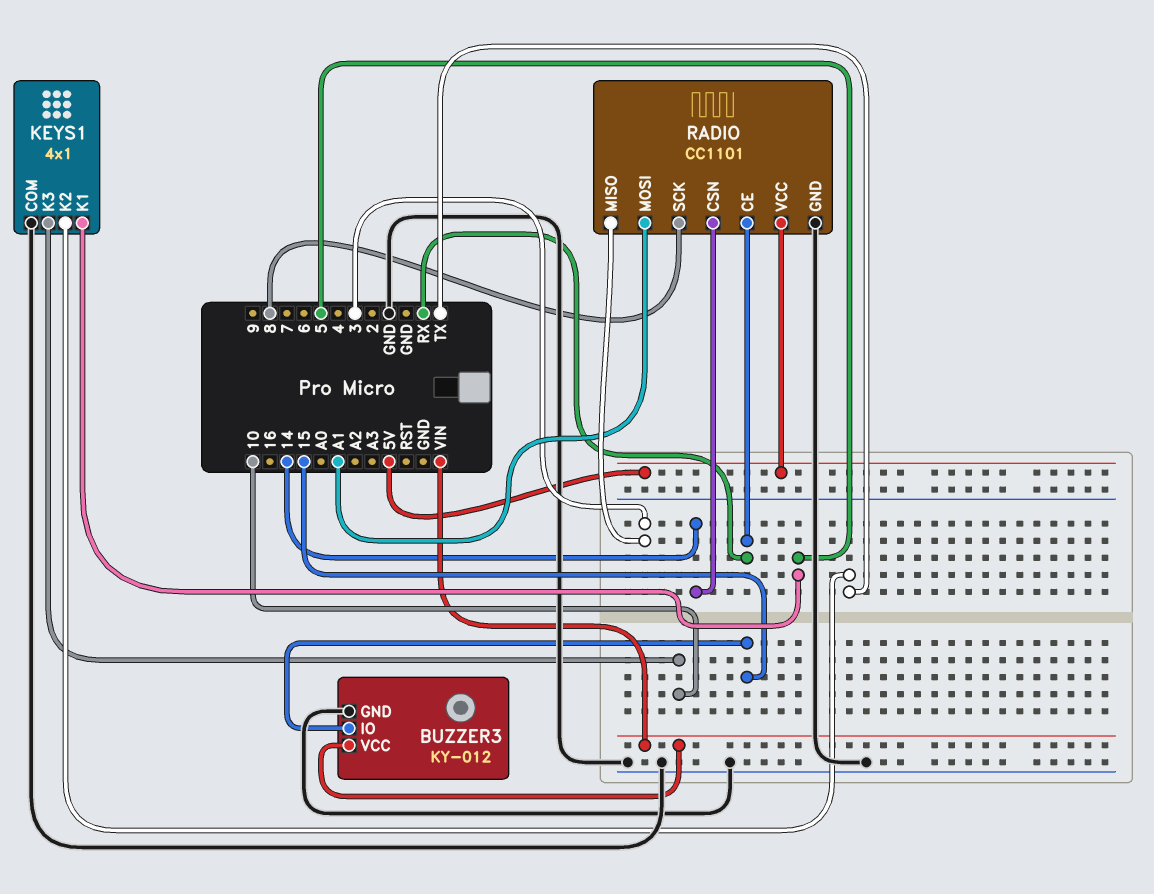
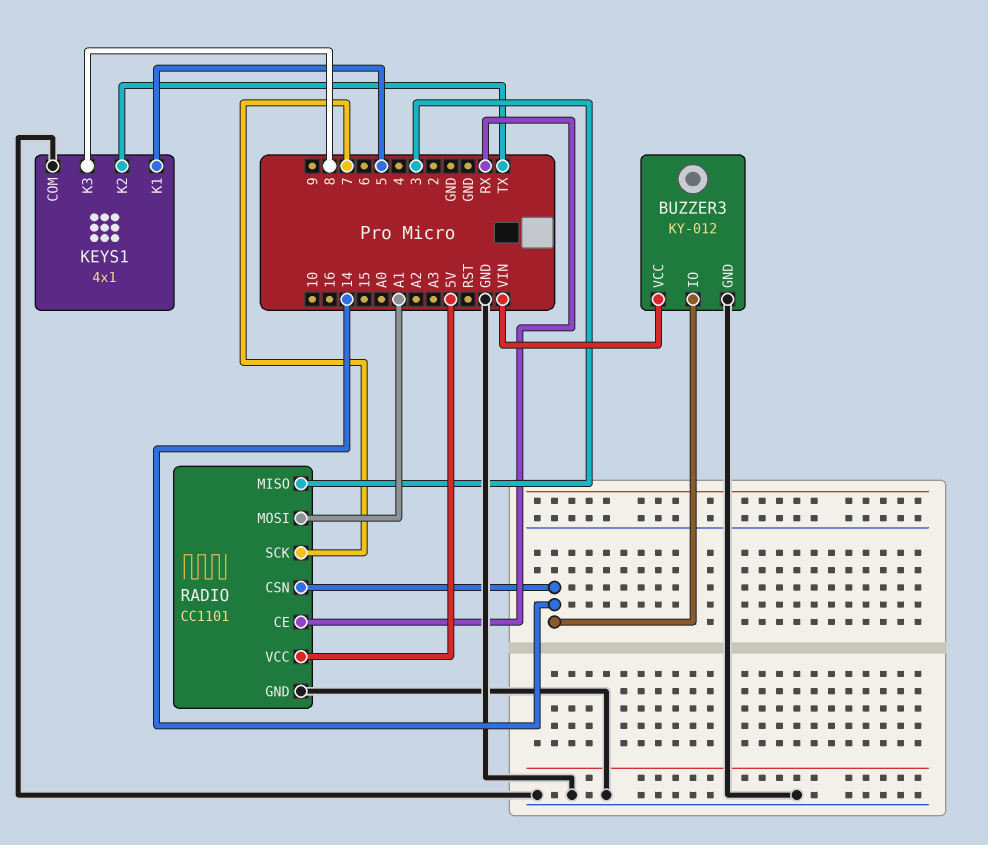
BUZZER3 pin IO: 15 -> 14
KEYS1 pin K3: 10 -> 8
RADIO pin SCK: 8 -> 7

